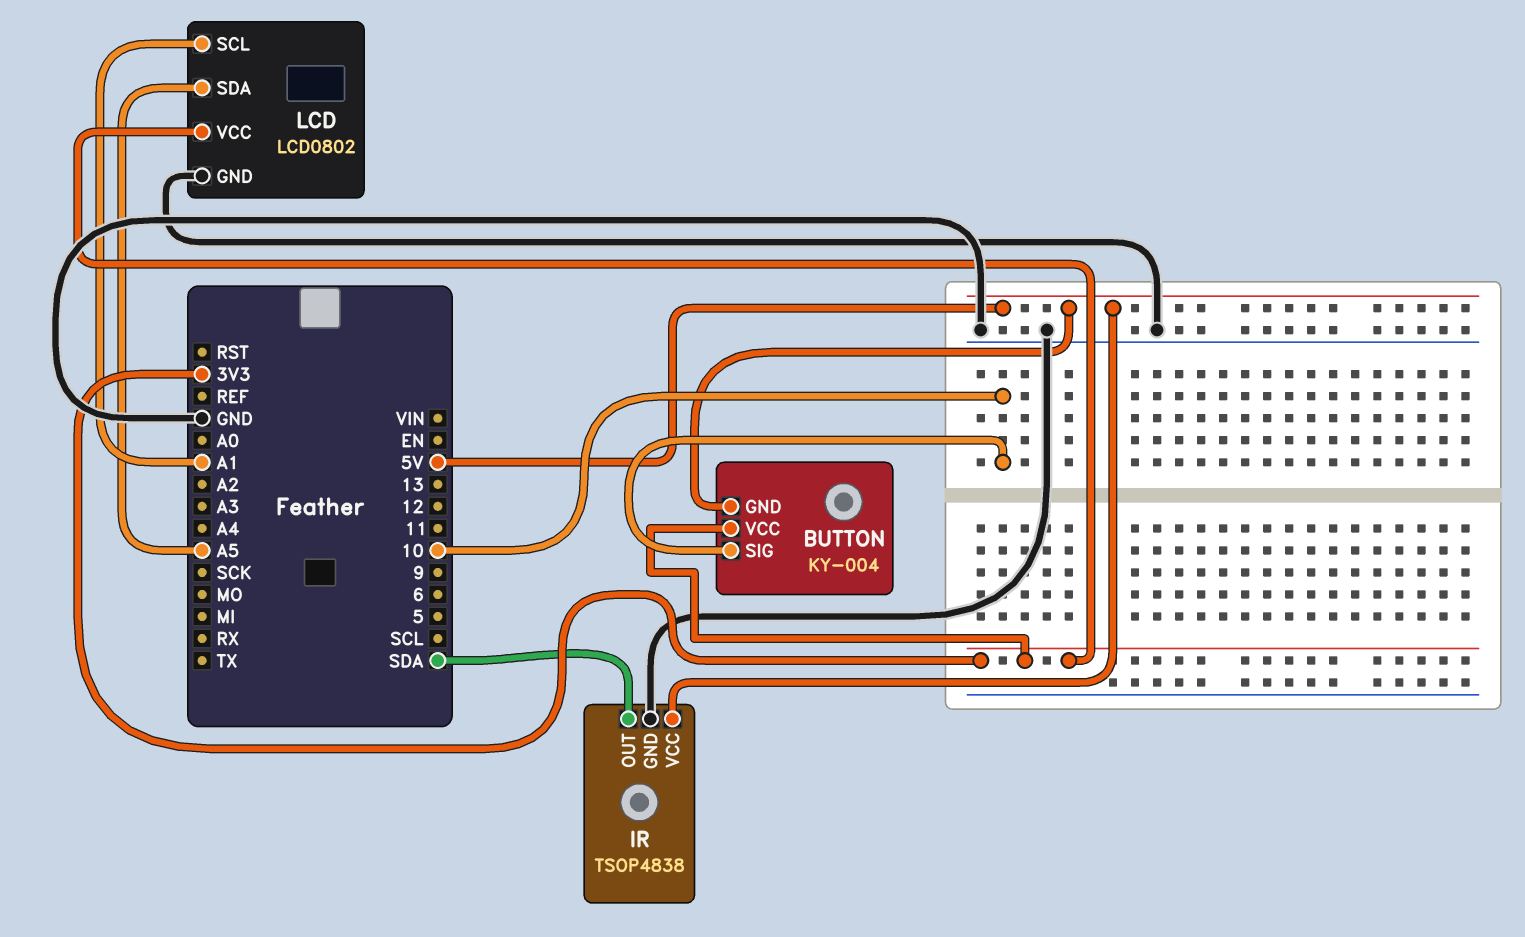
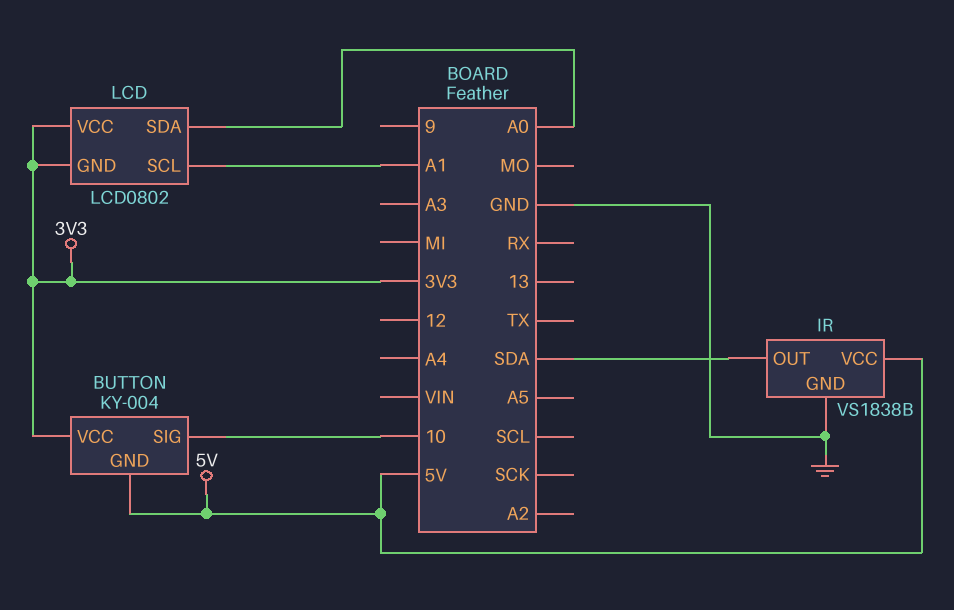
IR: TSOP4838 -> VS1838B
LCD pin GND: GND -> 3V3
LCD pin SDA: A5 -> A0

